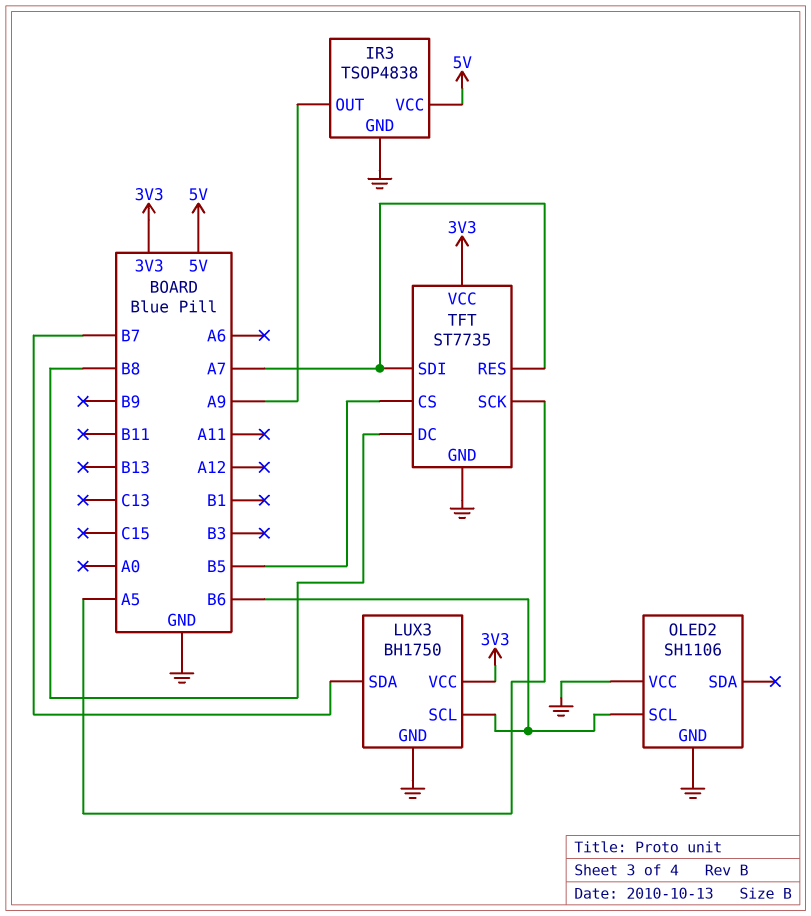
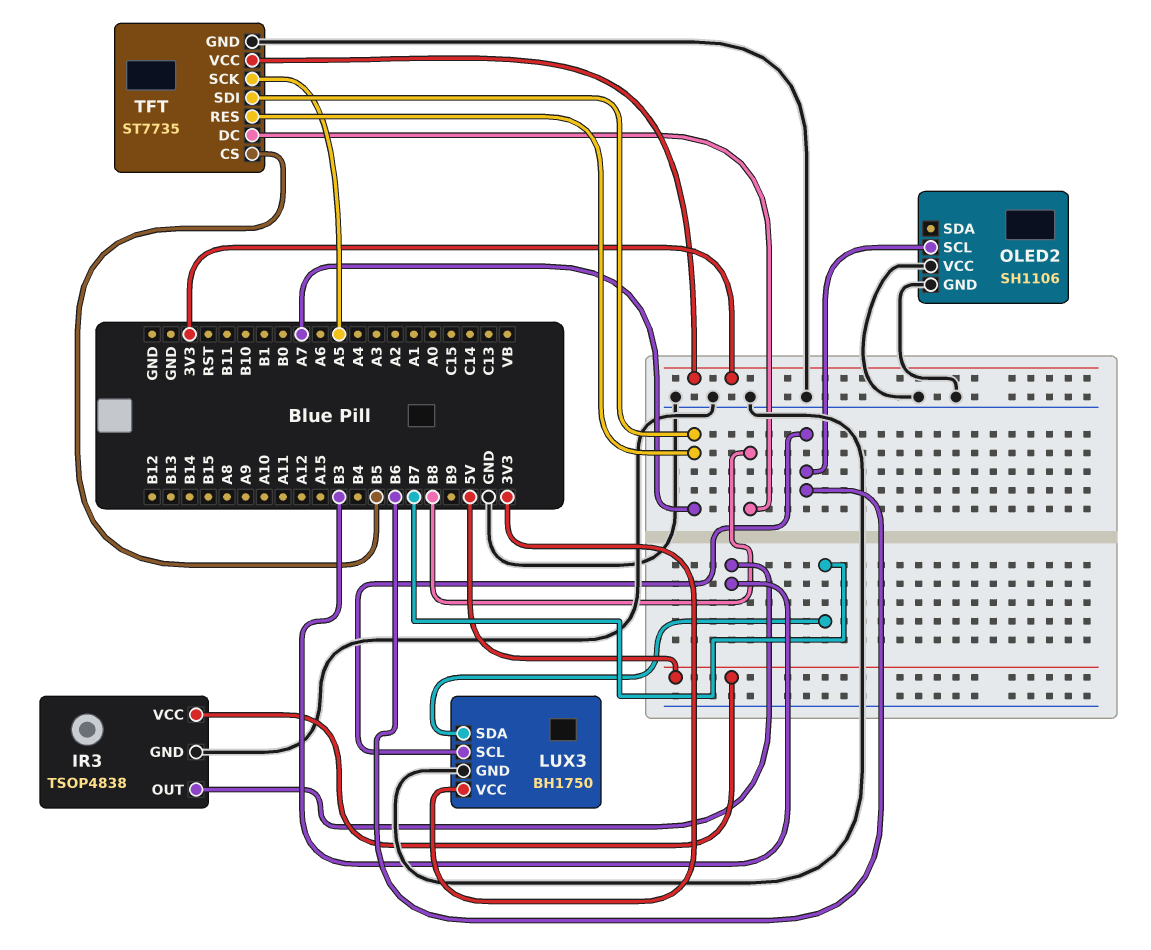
IR3 pin OUT: A9 -> B3

